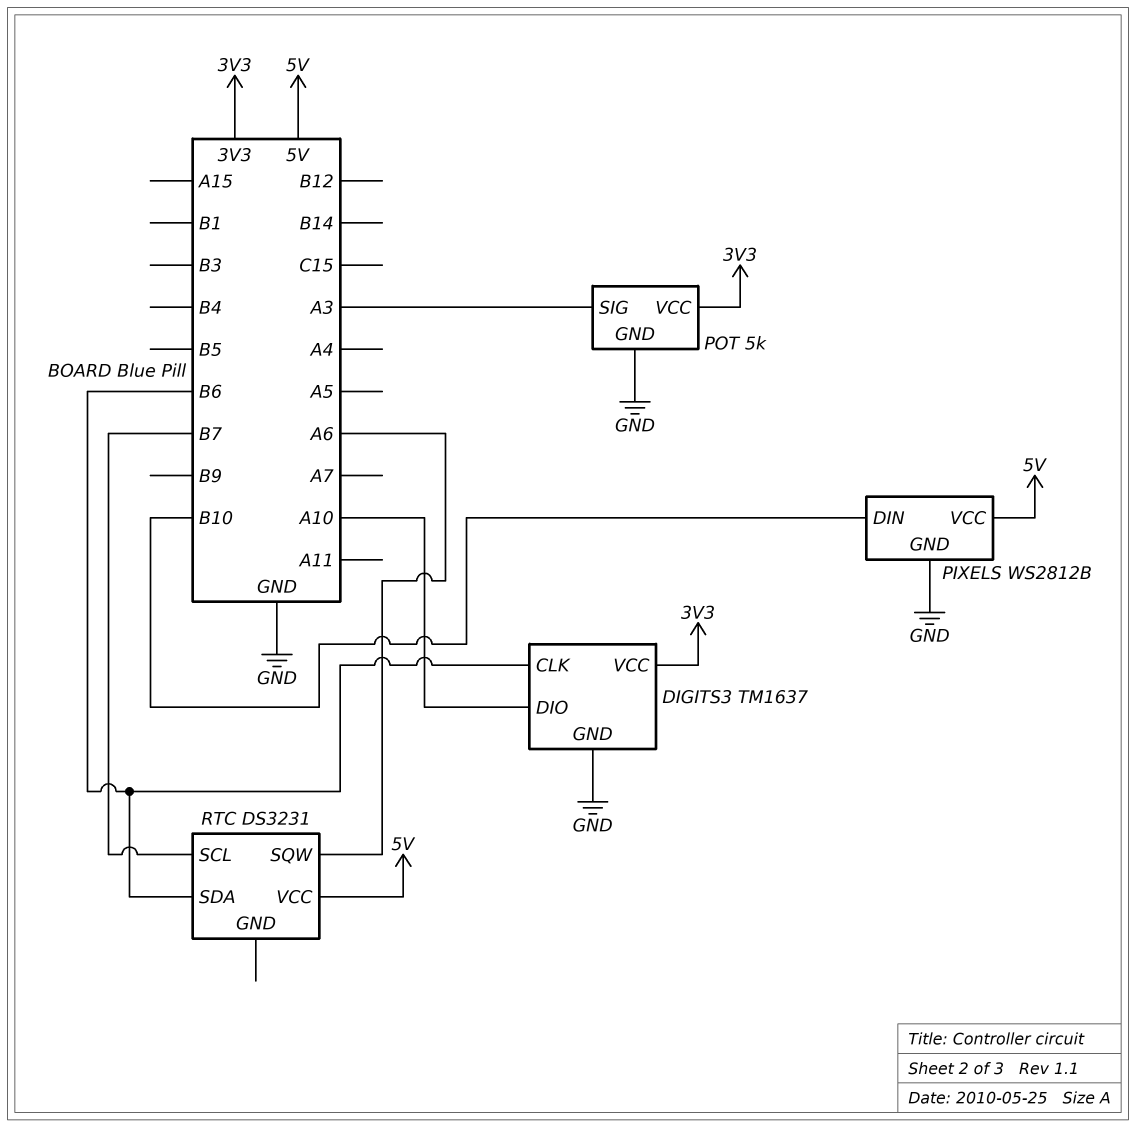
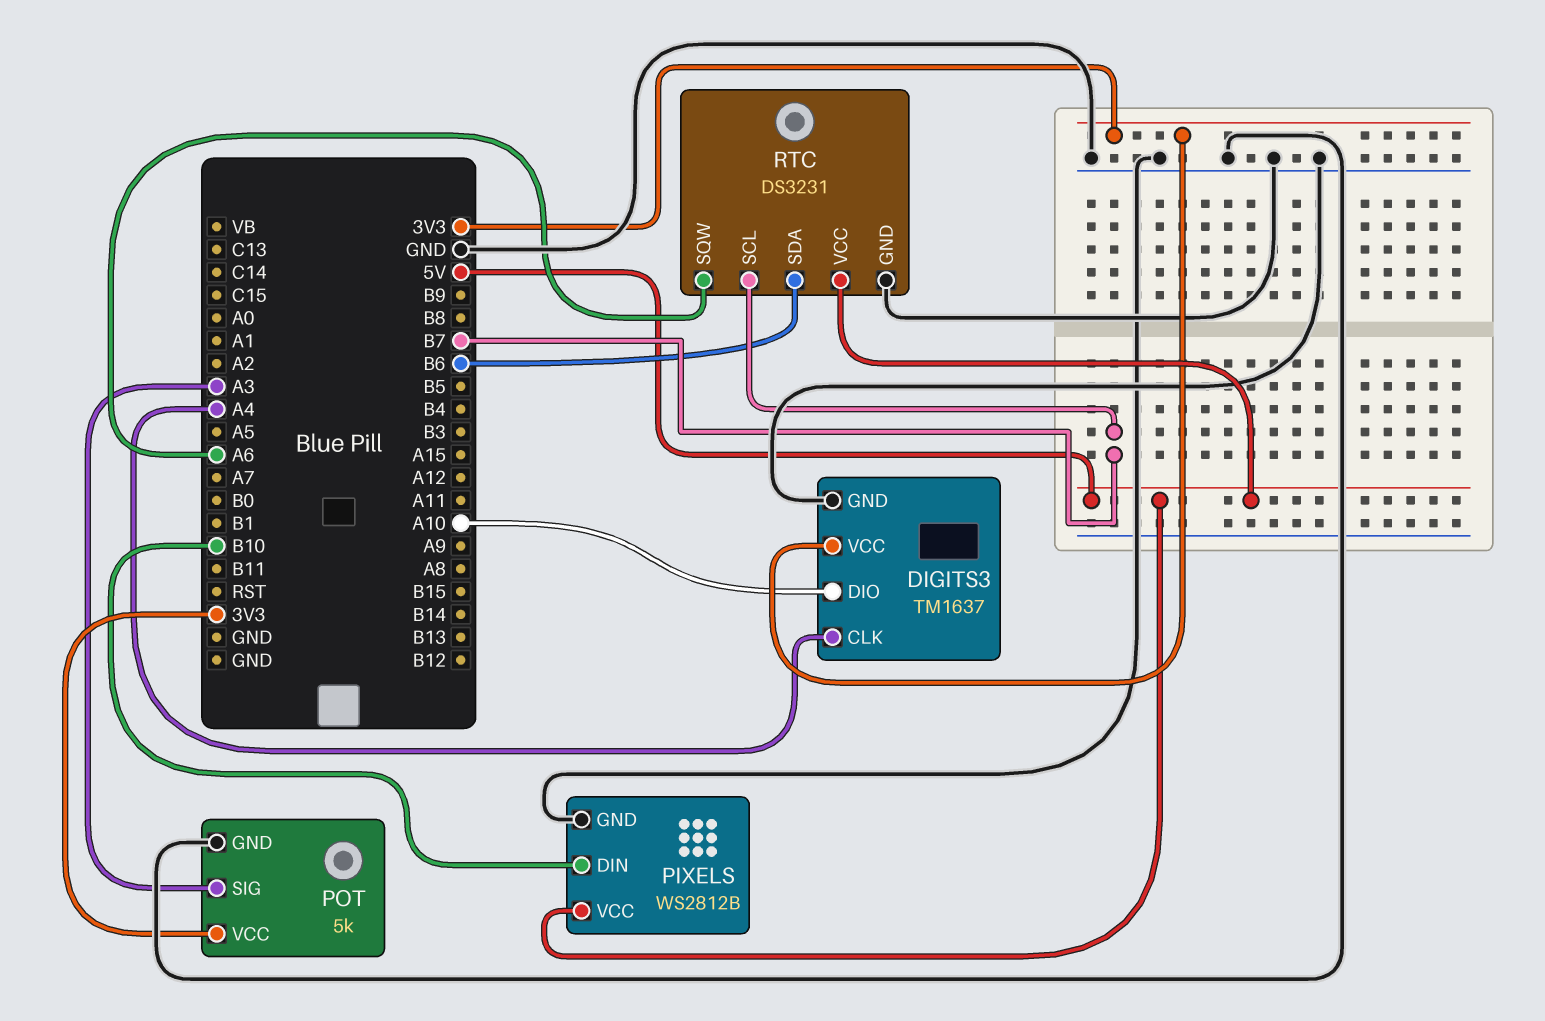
DIGITS3 pin CLK: B6 -> A4
RTC pin GND: none -> GND

